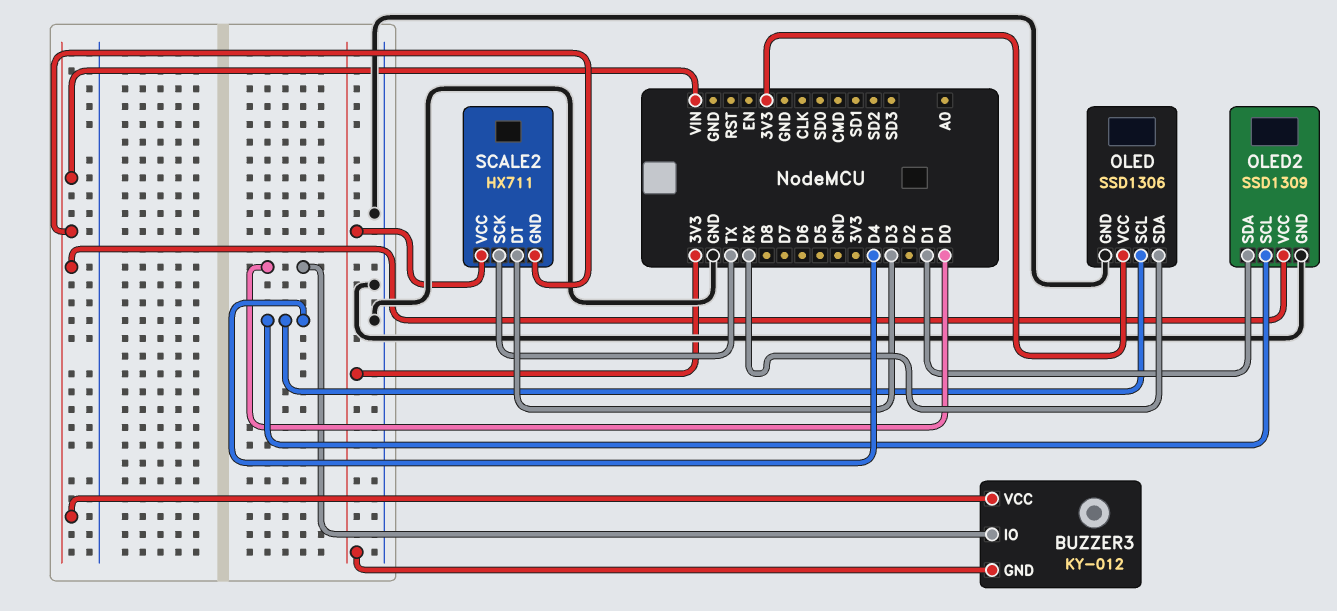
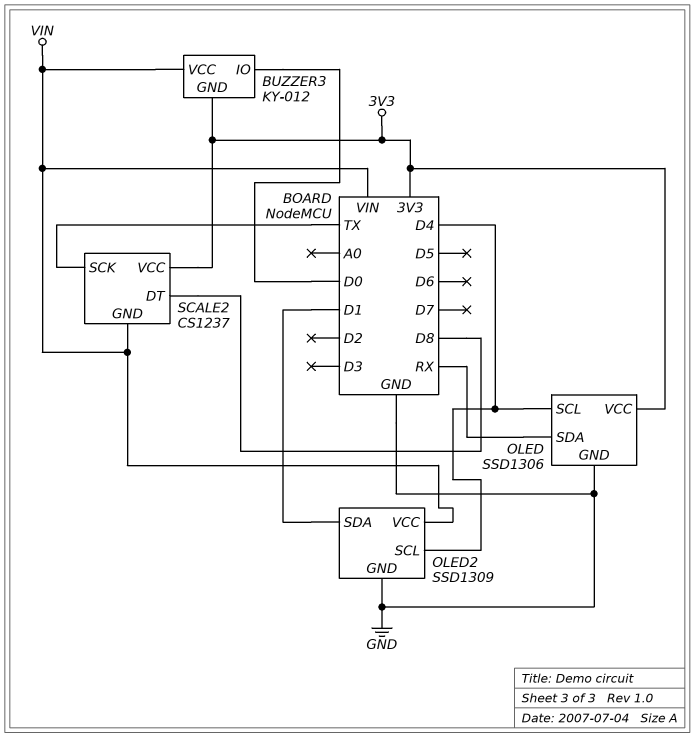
SCALE2: HX711 -> CS1237
SCALE2 pin DT: D3 -> D8

